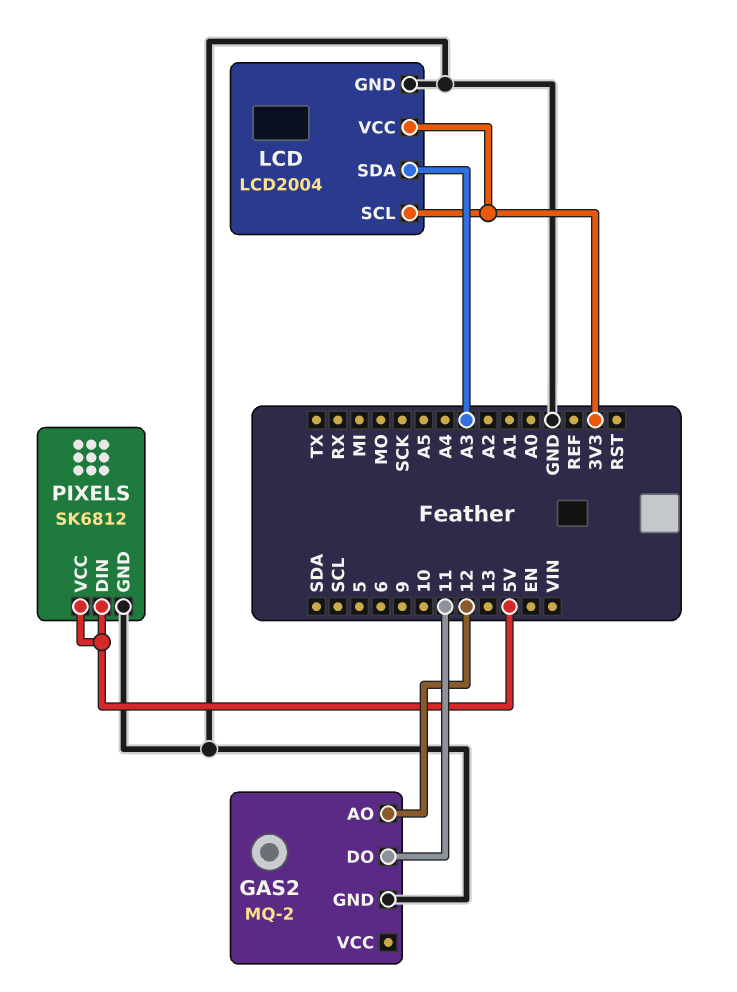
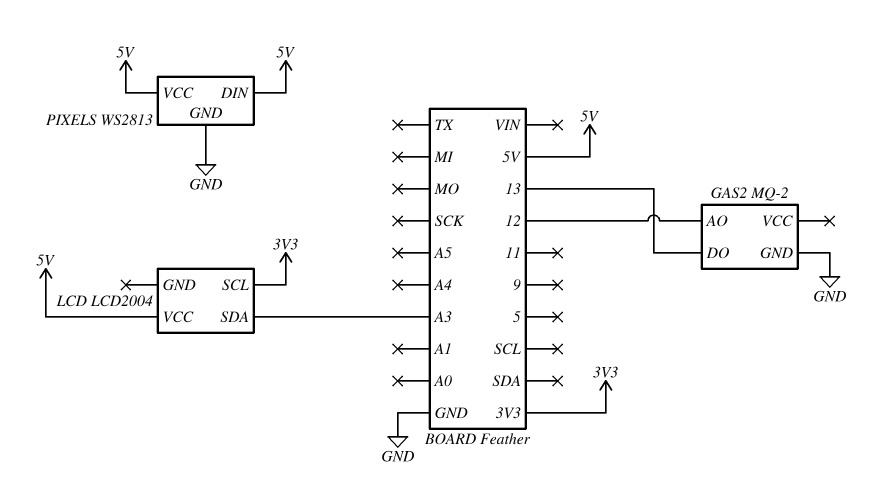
GAS2 pin DO: 11 -> 13
LCD pin GND: GND -> none
LCD pin VCC: 3V3 -> 5V
PIXELS: SK6812 -> WS2813

